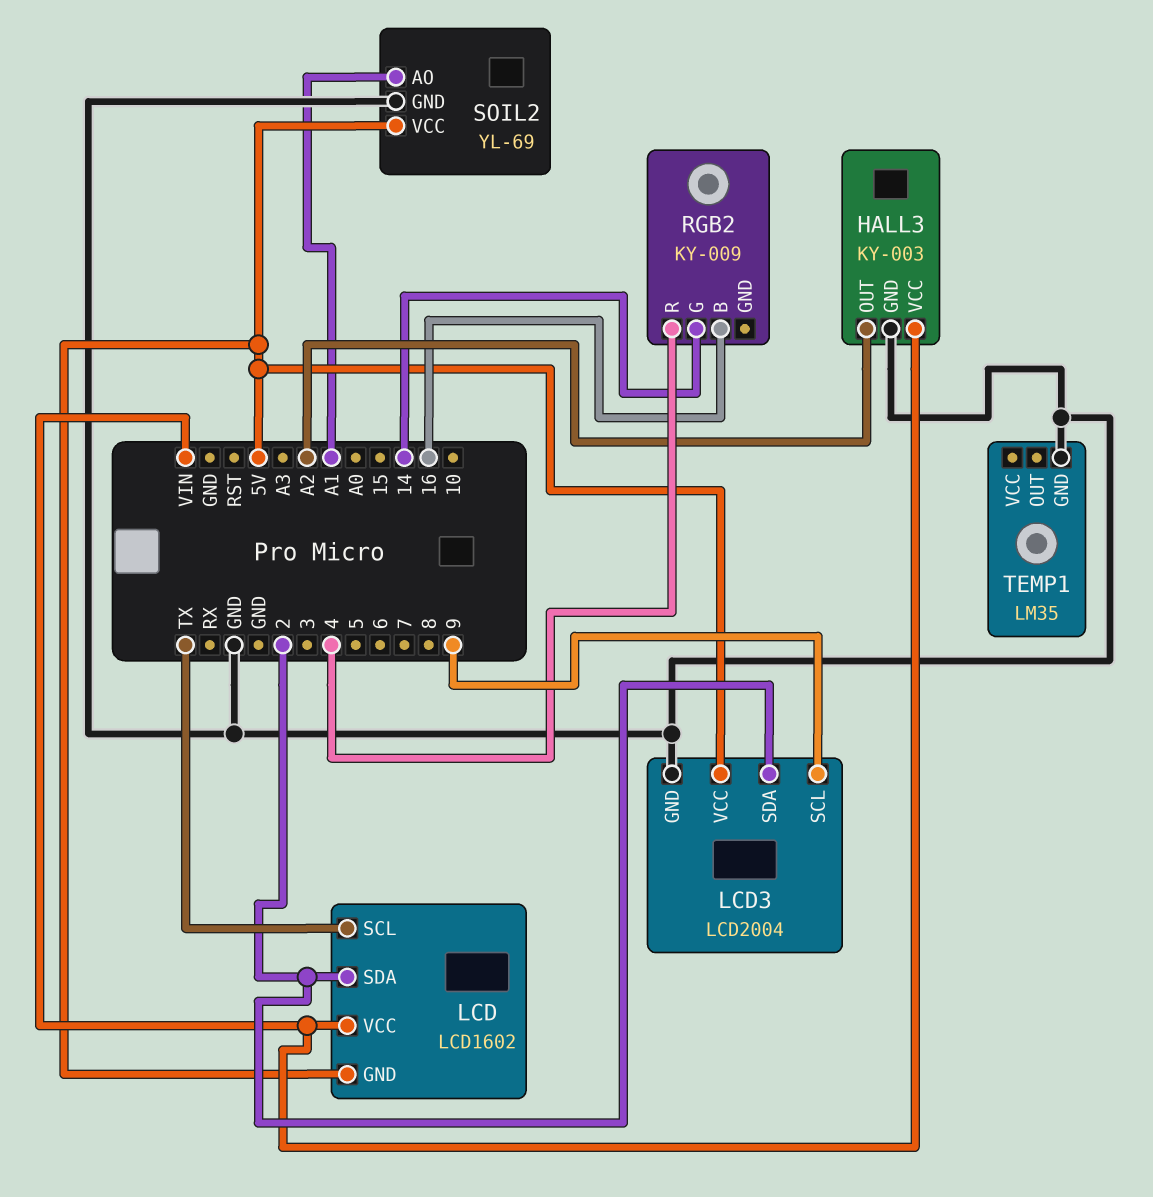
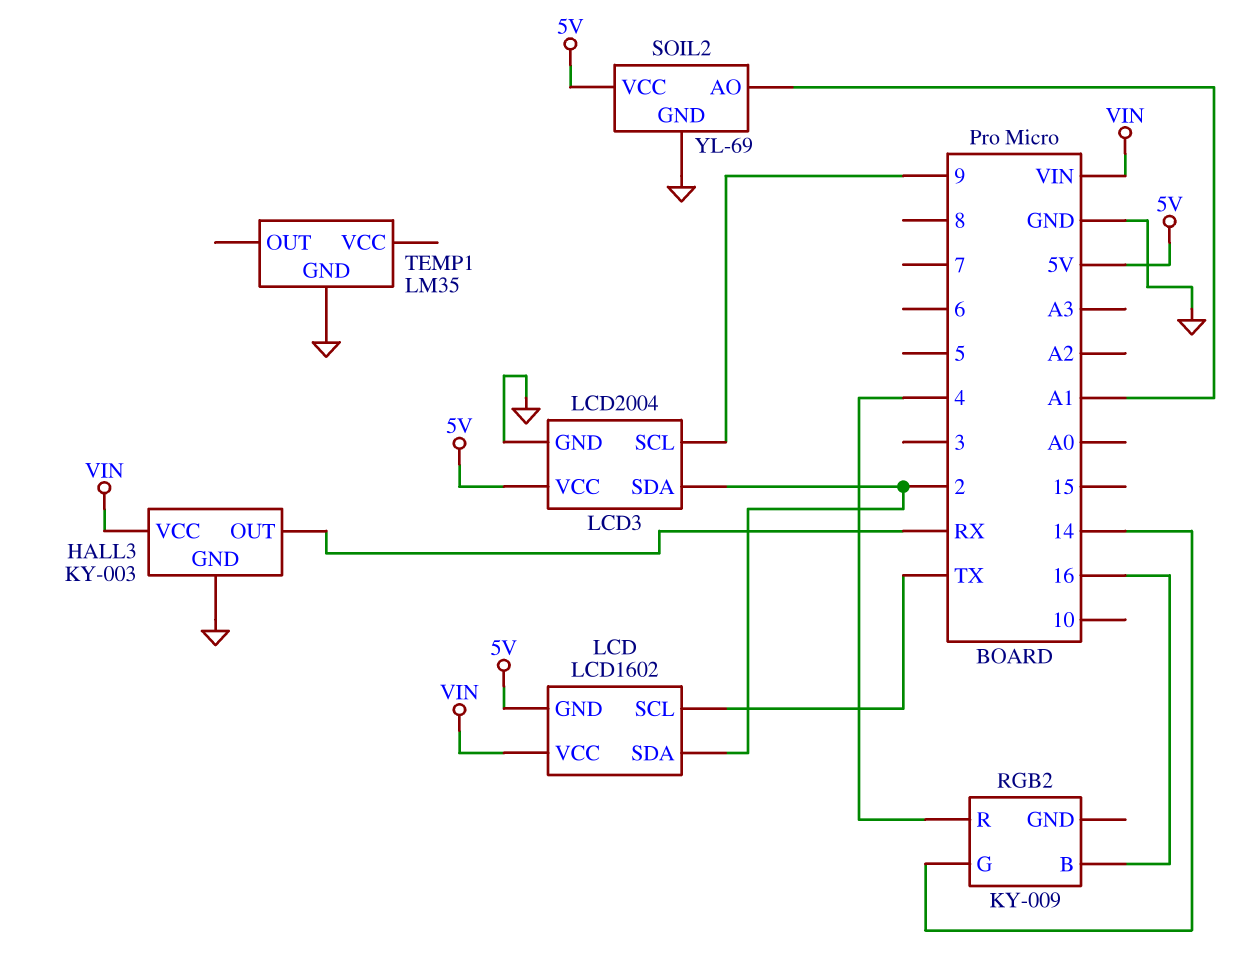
HALL3 pin OUT: A2 -> RX

